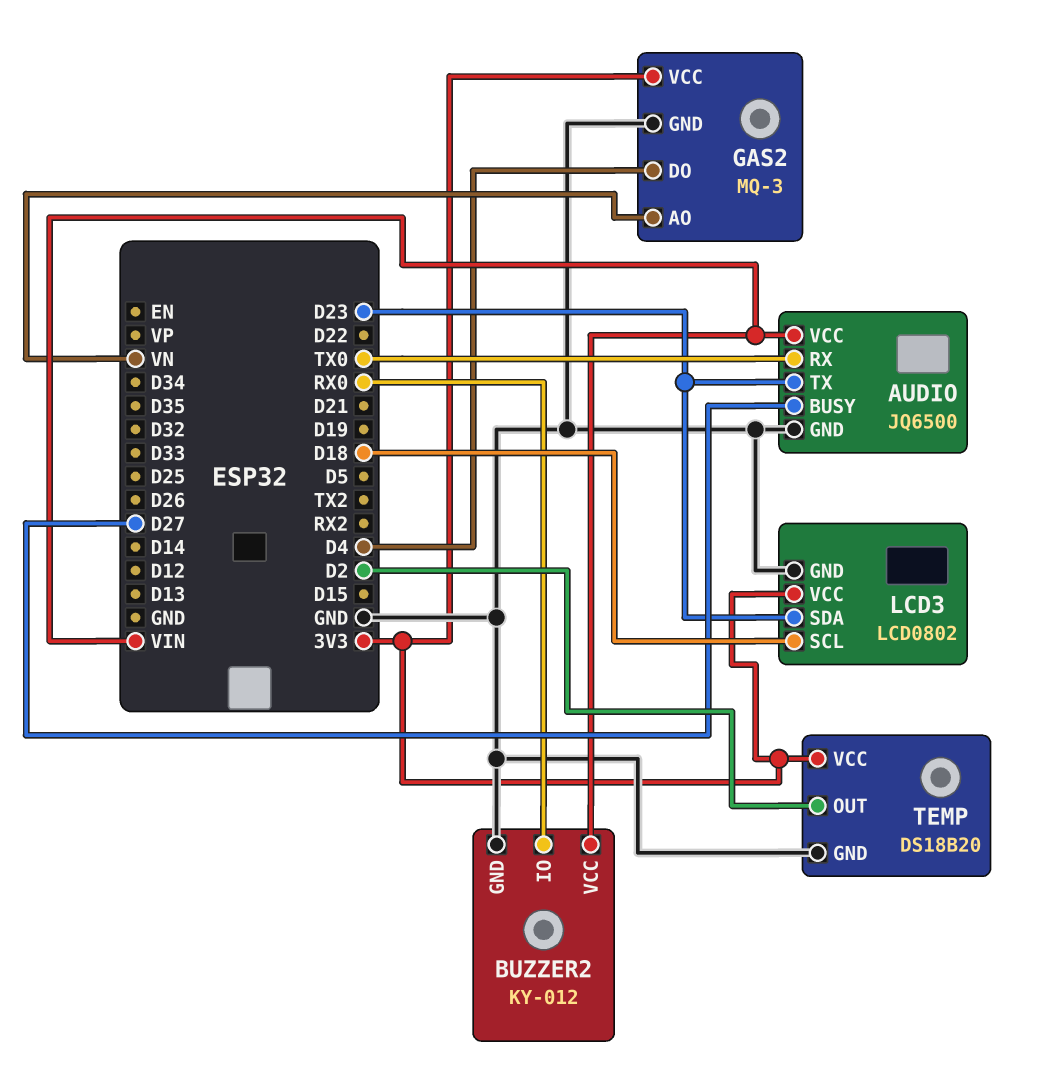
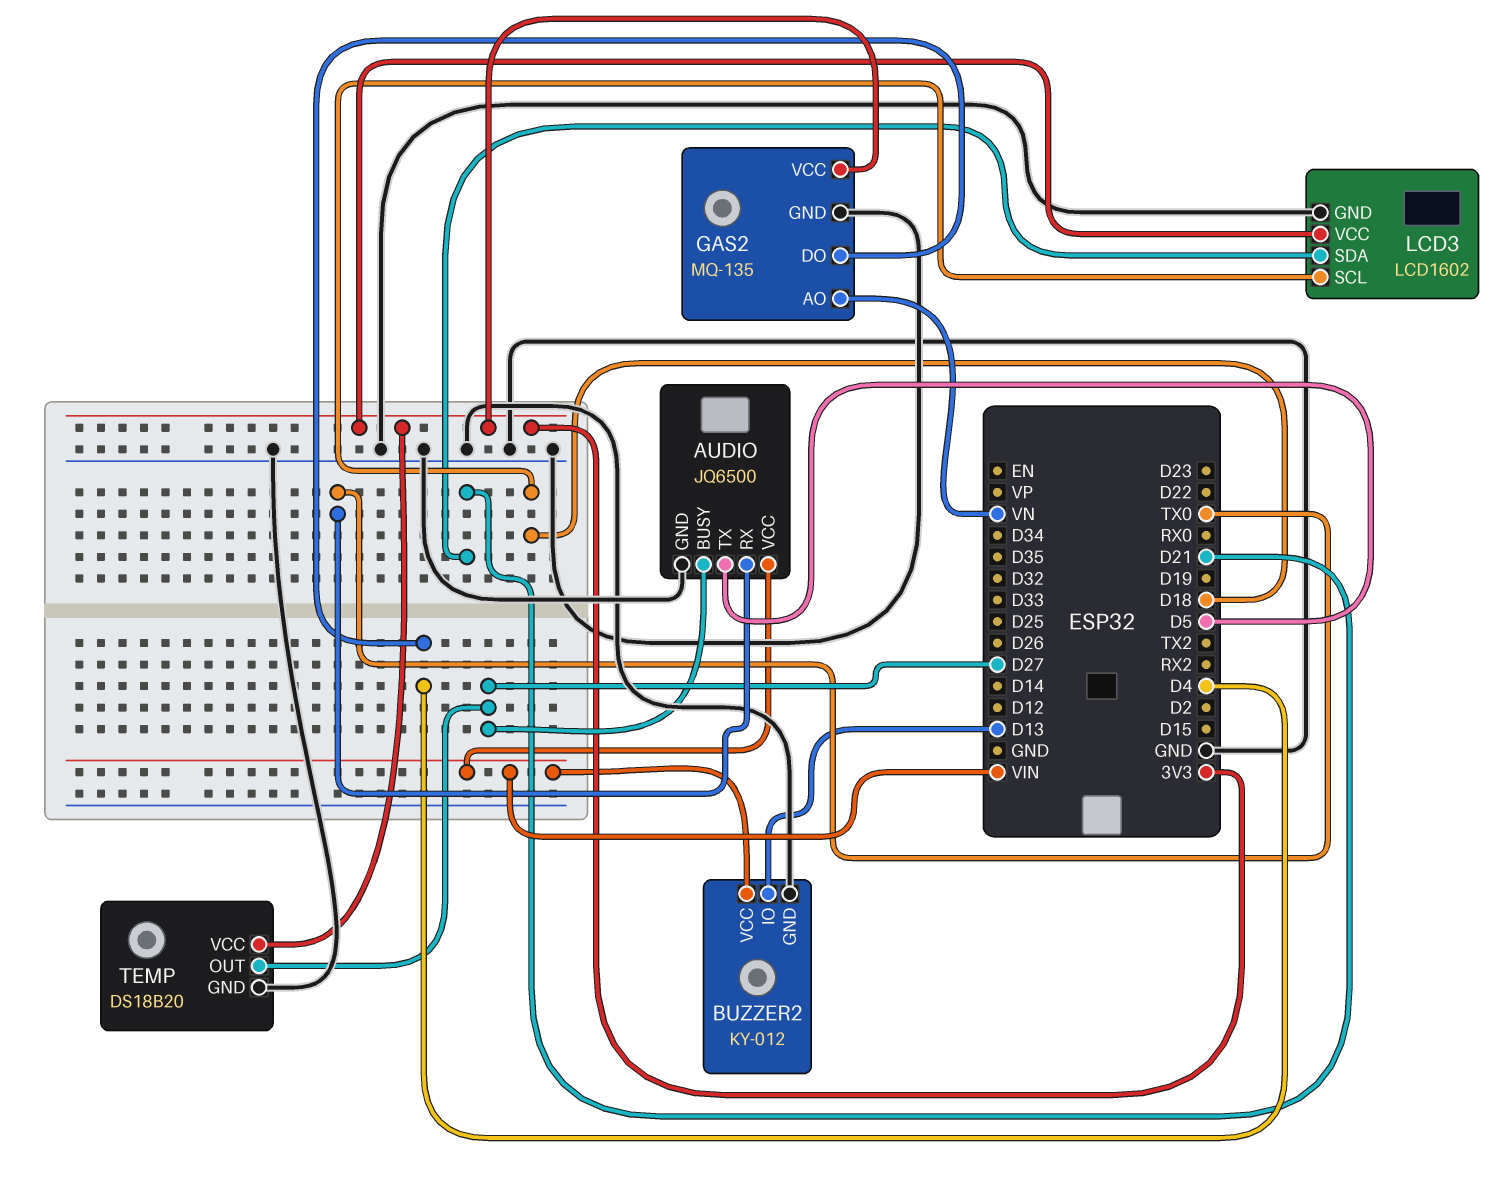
AUDIO pin TX: D23 -> D5
BUZZER2 pin IO: RX0 -> D13
GAS2: MQ-3 -> MQ-135
LCD3: LCD0802 -> LCD1602
LCD3 pin SDA: D23 -> D21
TEMP pin OUT: D2 -> D27

